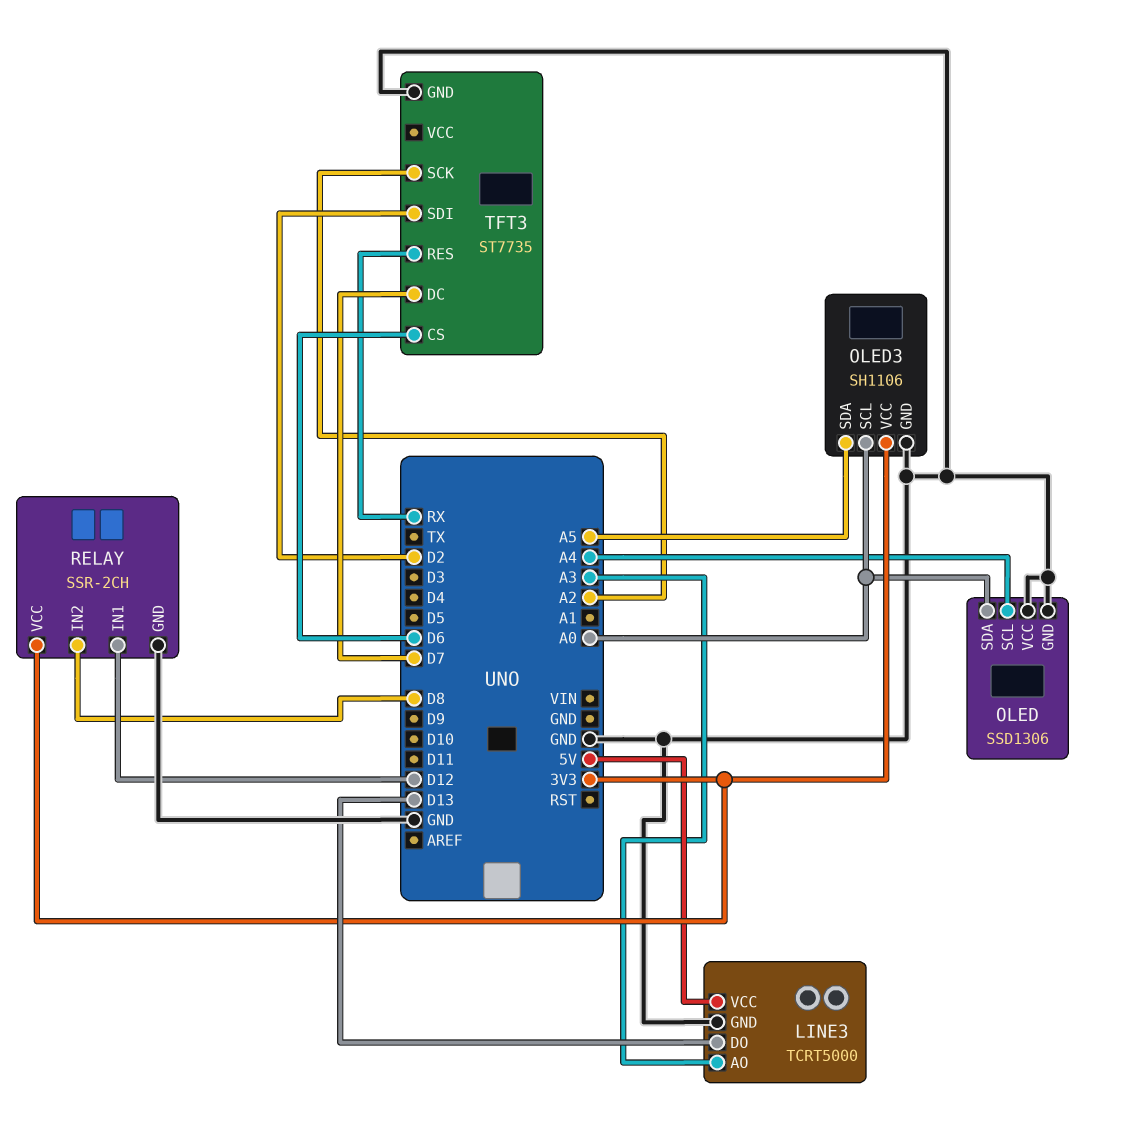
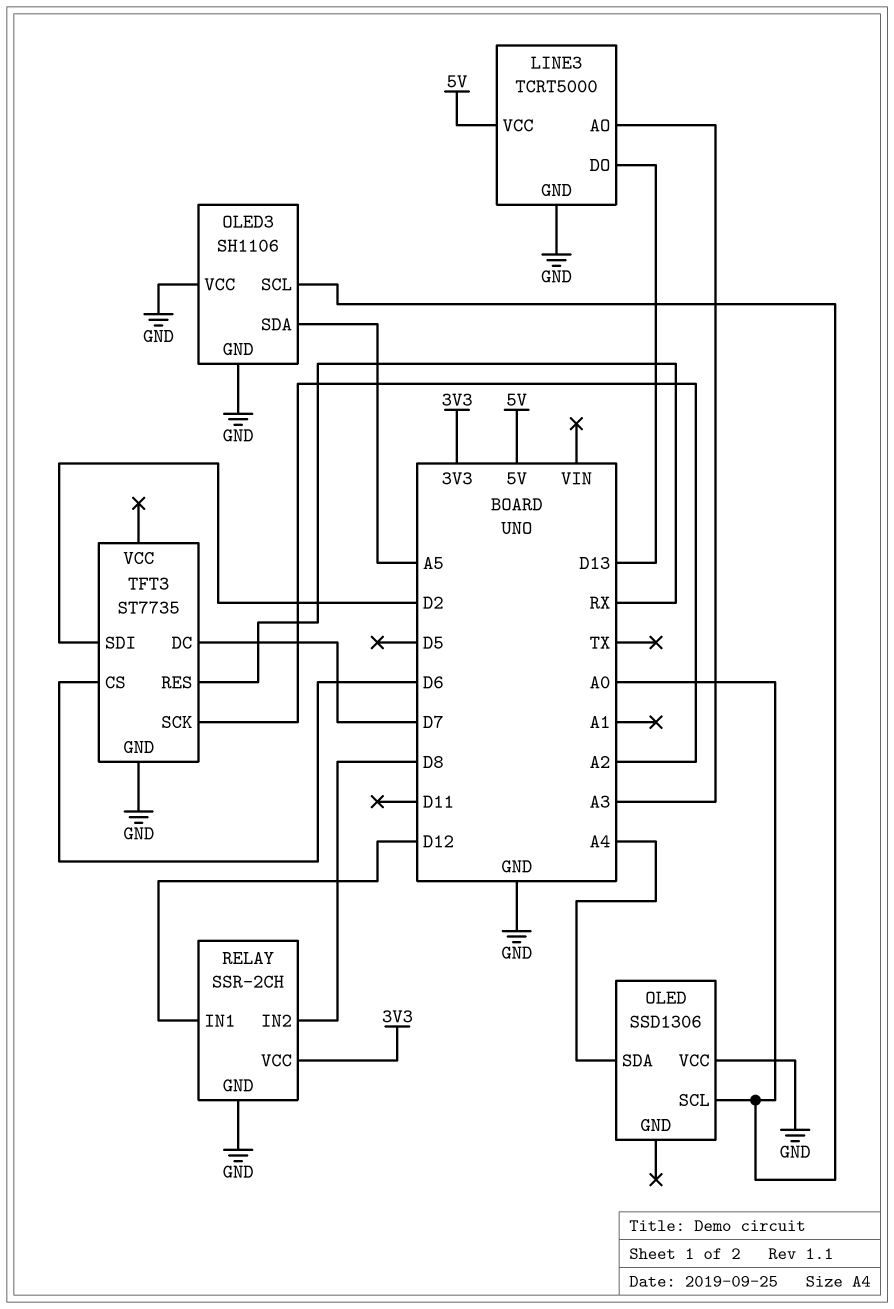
OLED pin GND: GND -> none
OLED pin SCL: A4 -> A0
OLED pin SDA: A0 -> A4
OLED3 pin VCC: 3V3 -> GND

